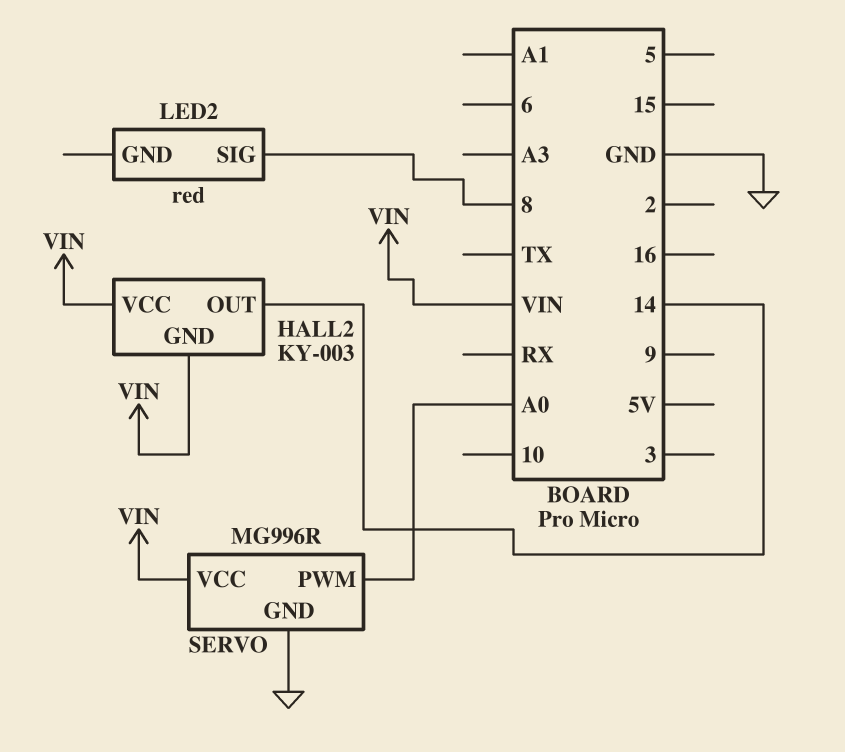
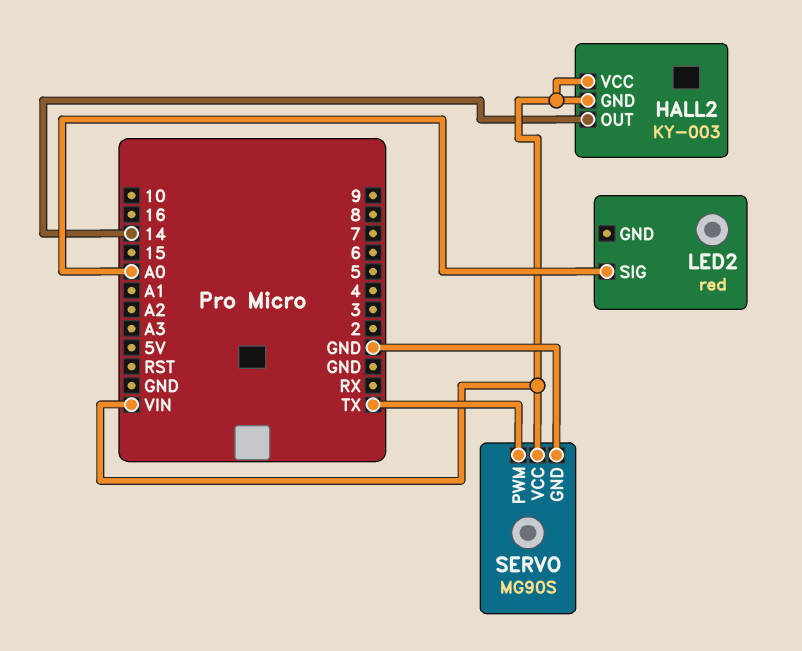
LED2 pin SIG: 8 -> A0
SERVO: MG996R -> MG90S
SERVO pin PWM: A0 -> TX

